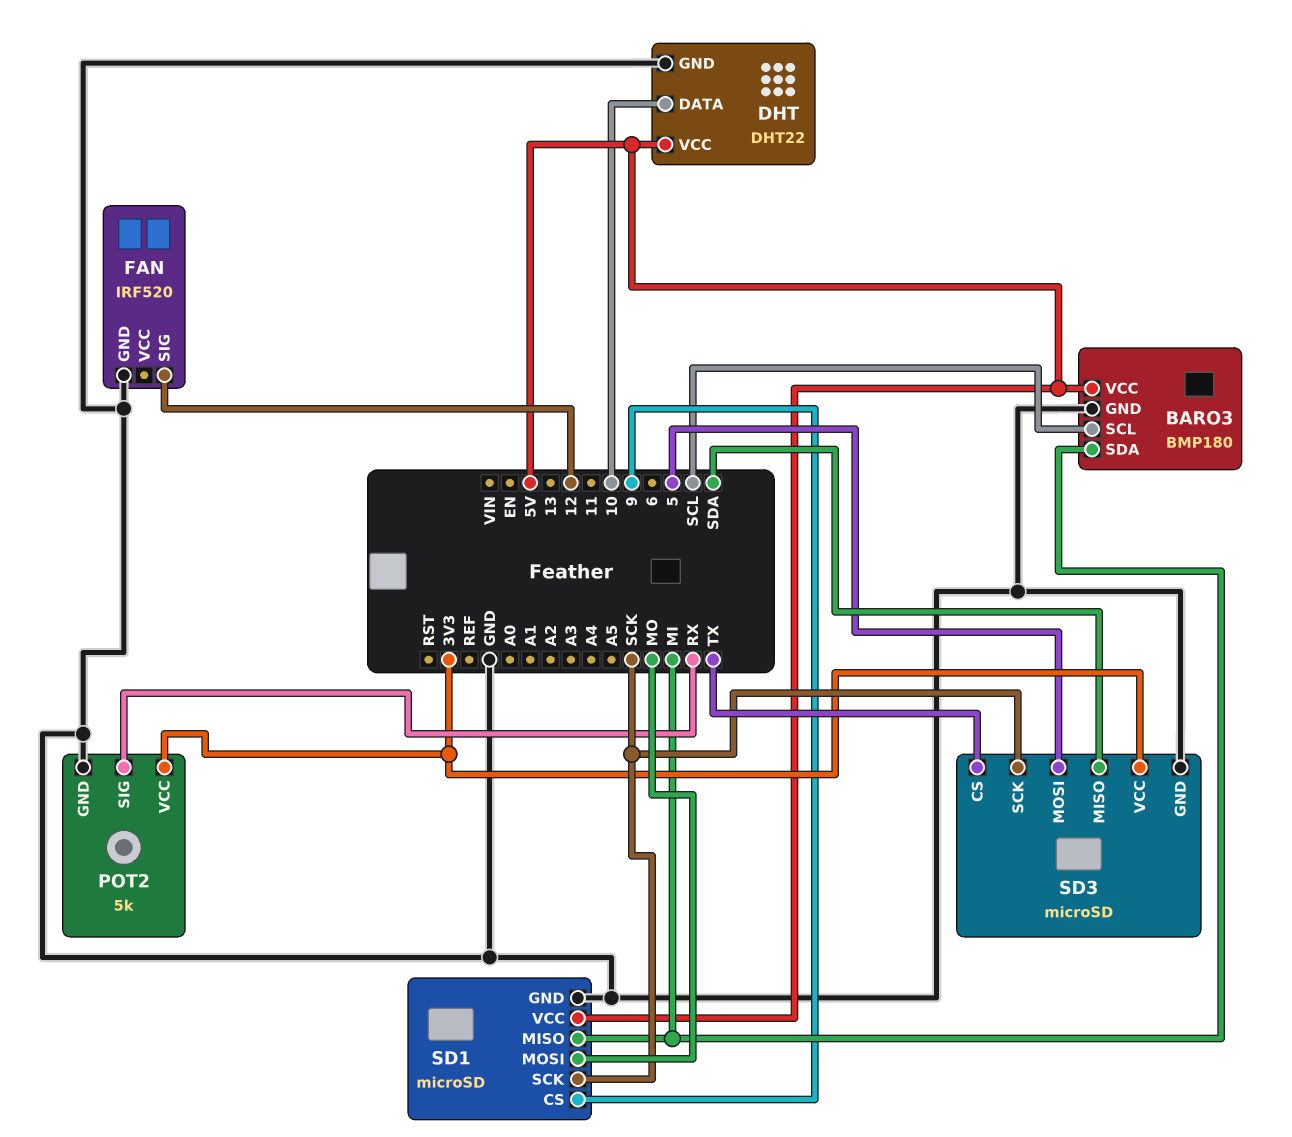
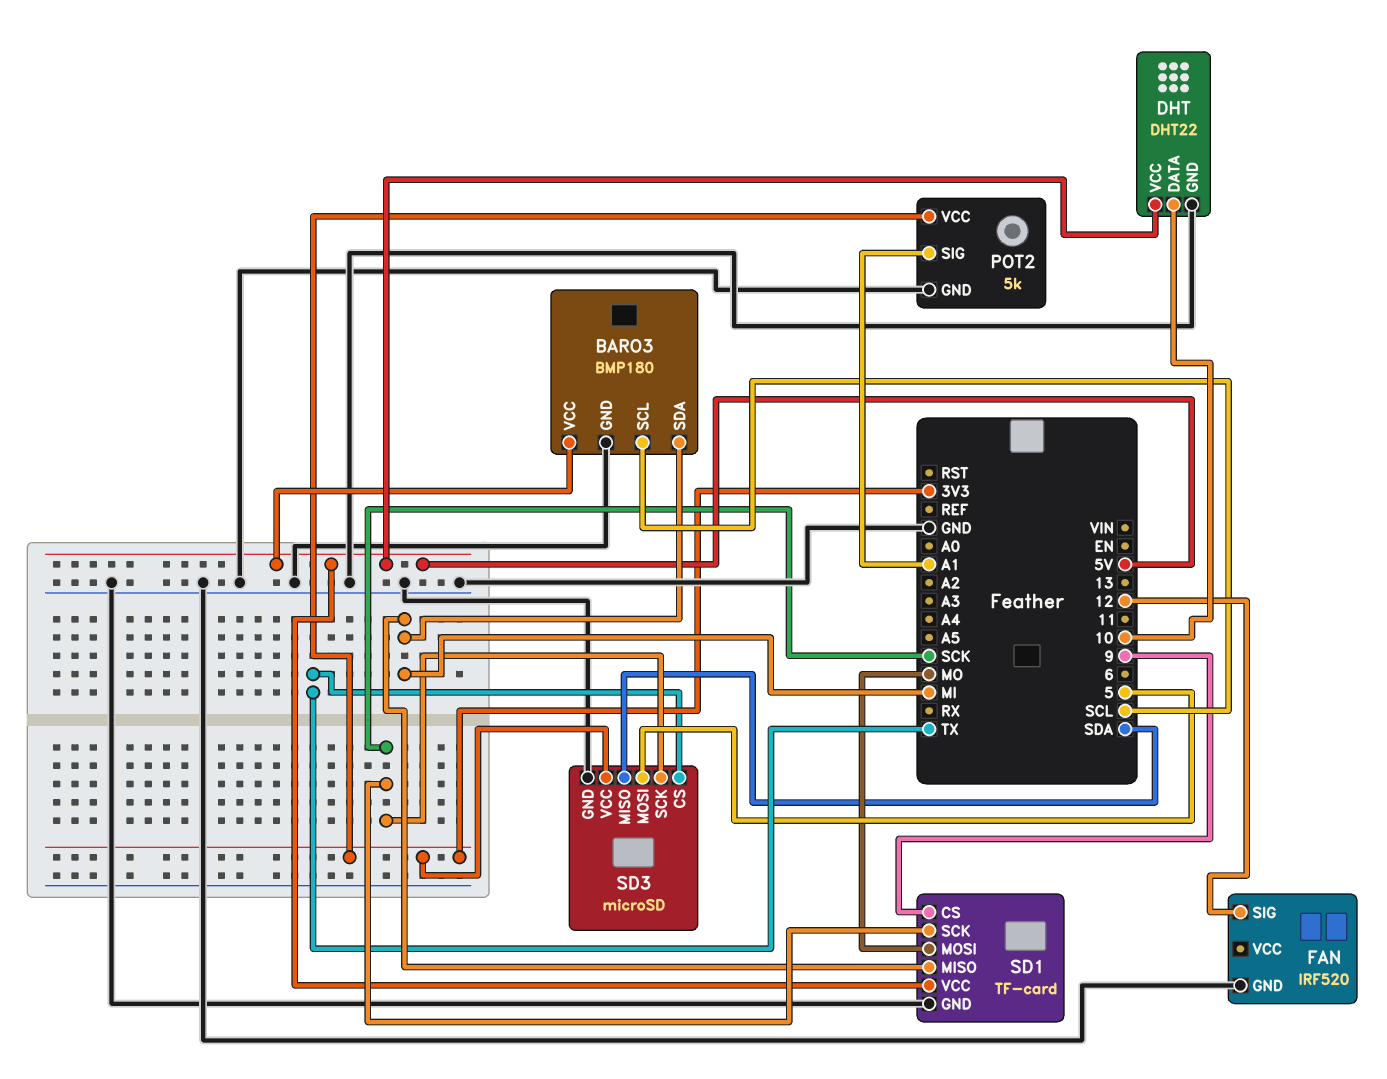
POT2 pin SIG: RX -> A1
SD1: microSD -> TF-card

